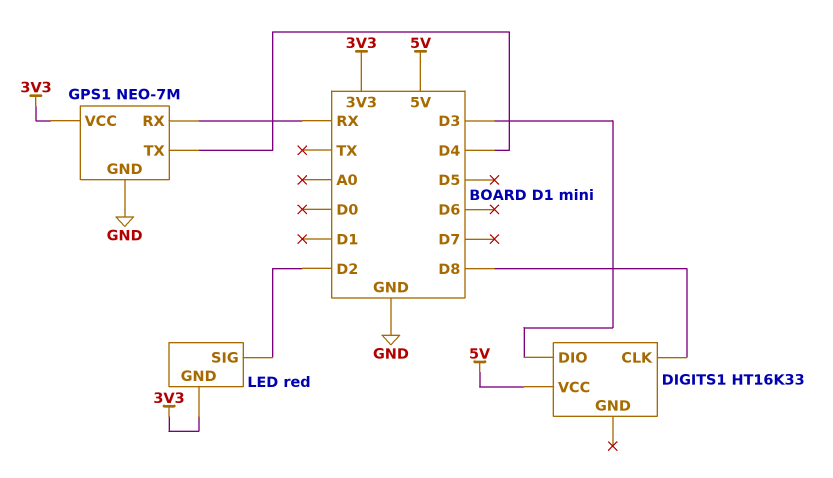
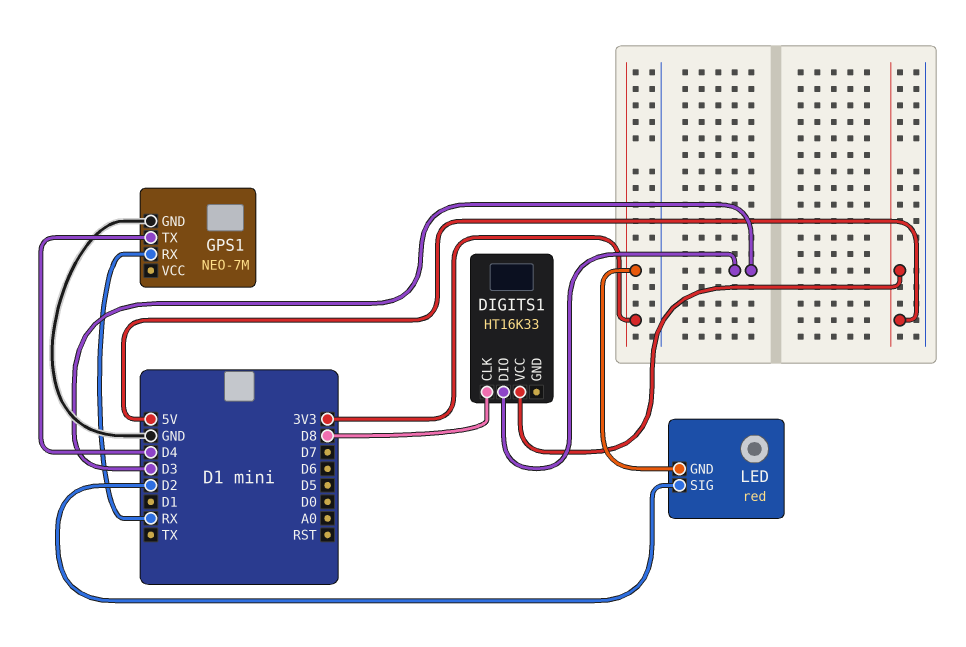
GPS1 pin VCC: 3V3 -> none

